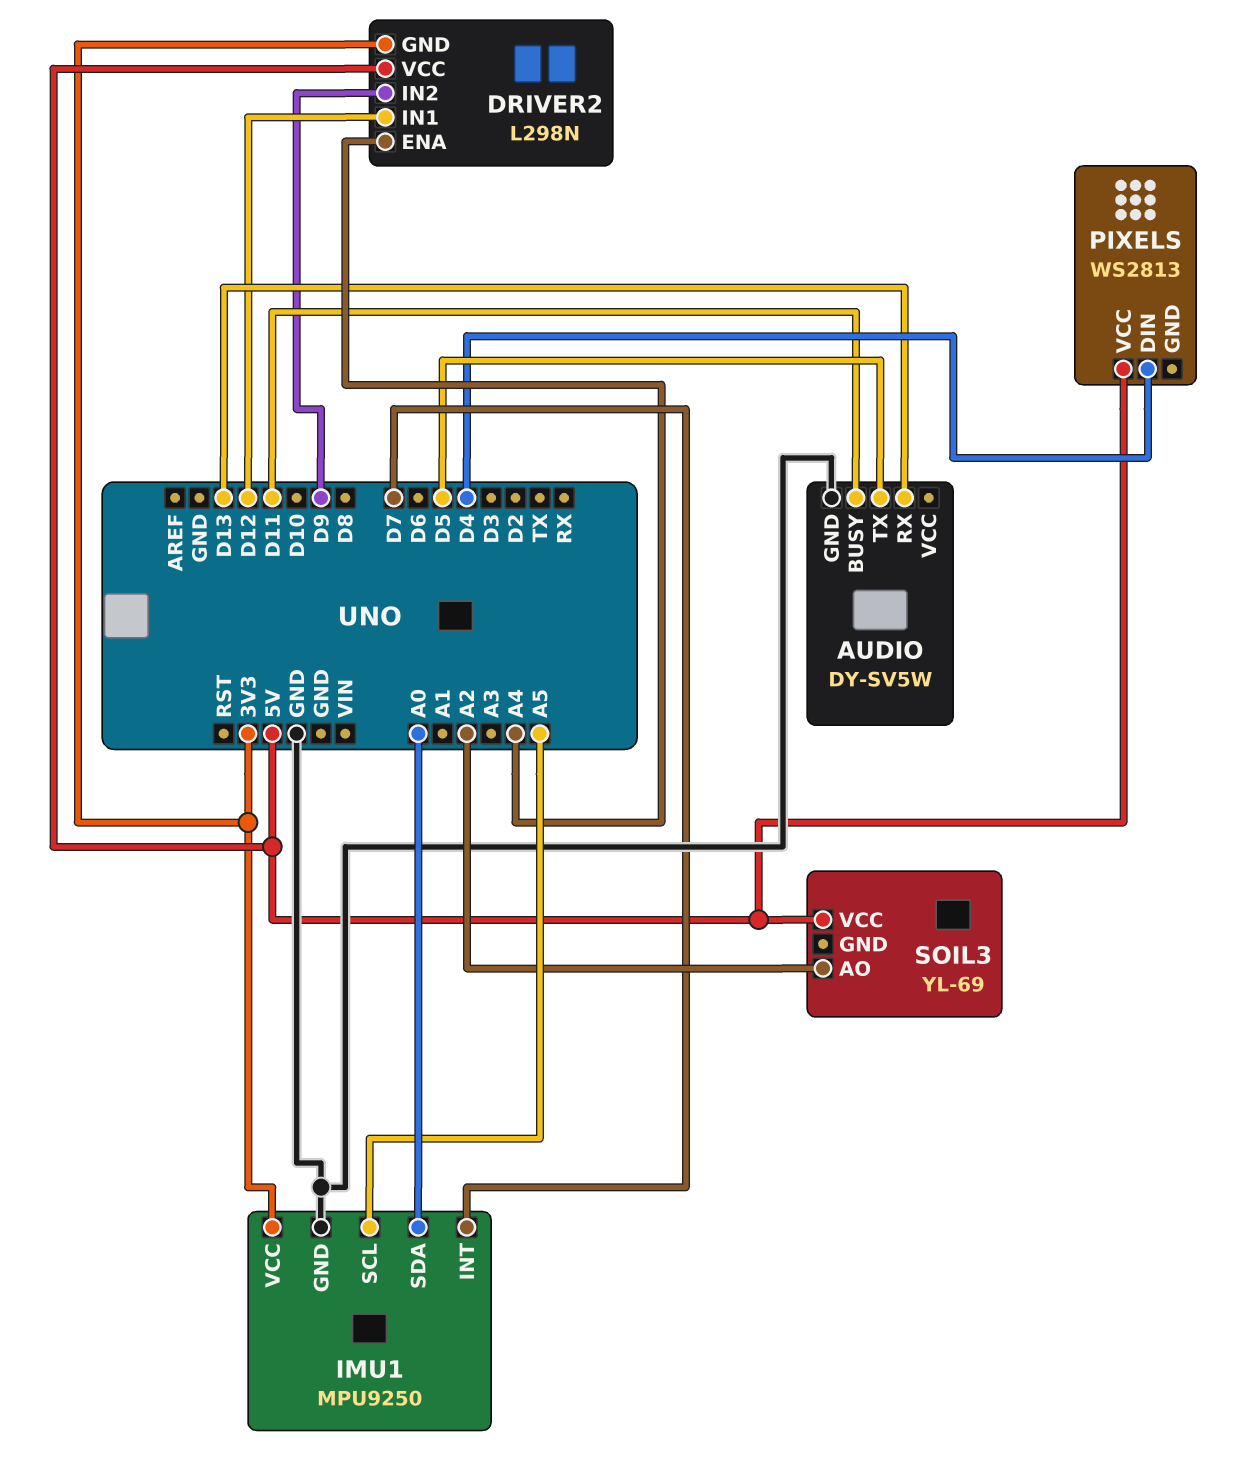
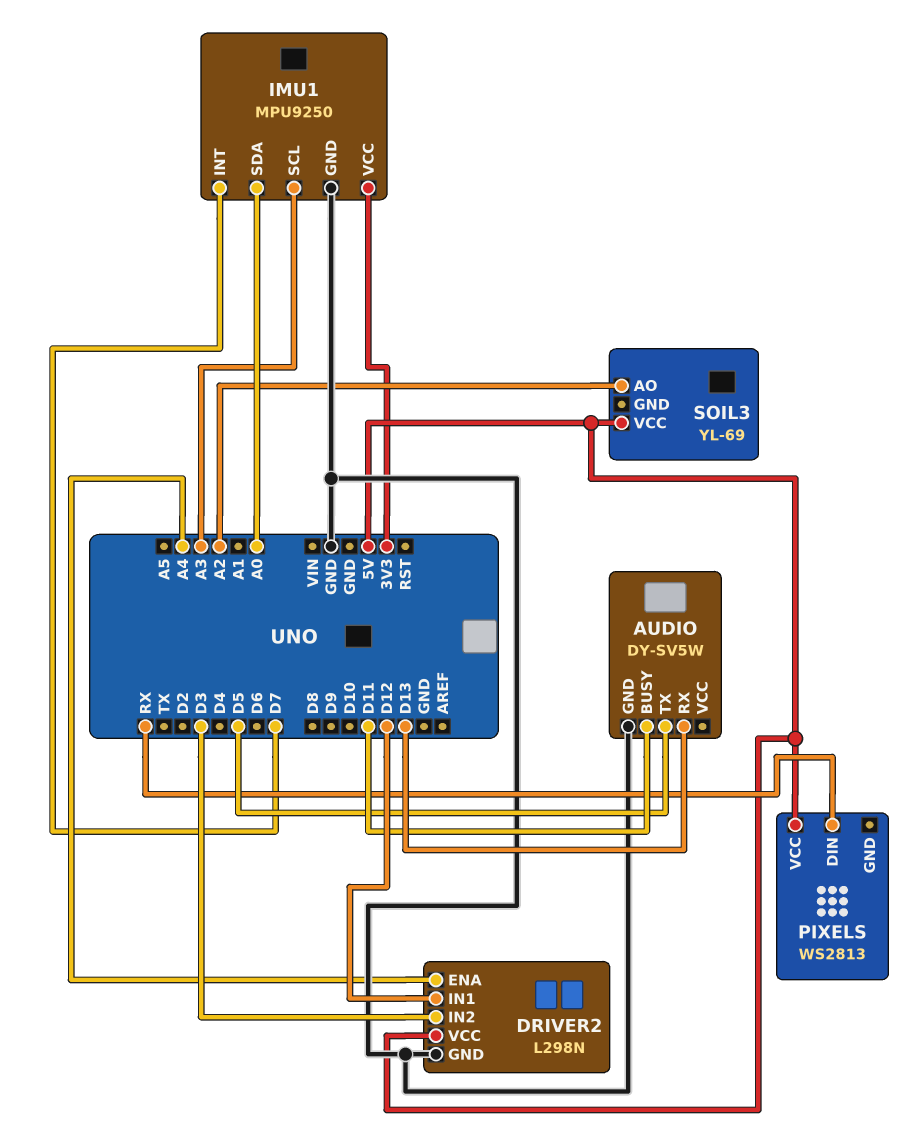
DRIVER2 pin GND: 3V3 -> GND
DRIVER2 pin IN2: D9 -> D3
IMU1 pin SCL: A5 -> A3
PIXELS pin DIN: D4 -> RX

